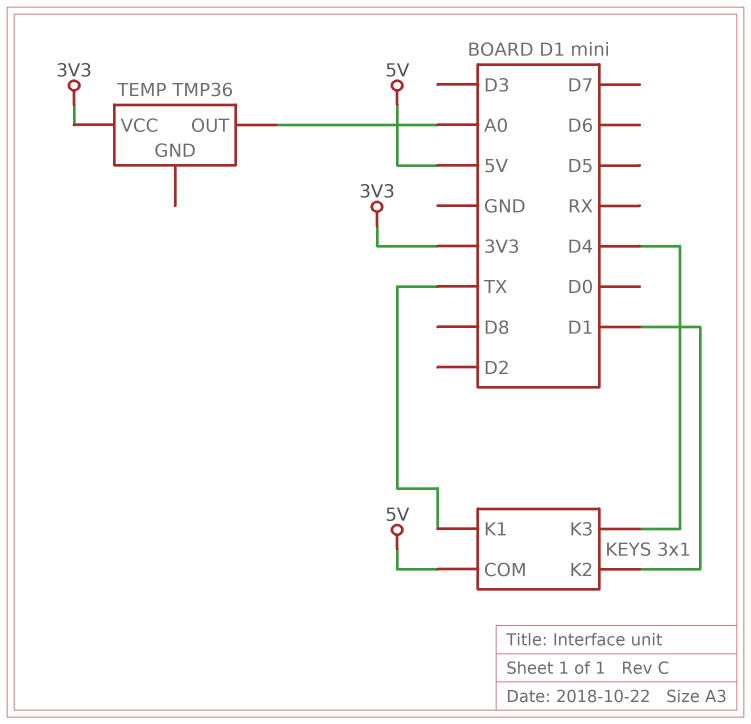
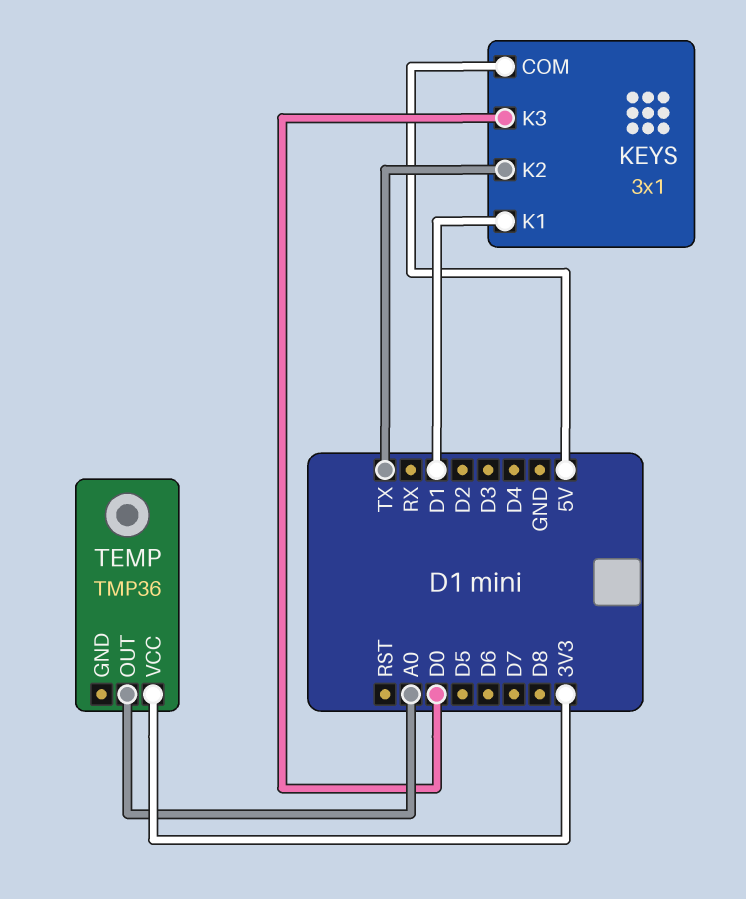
KEYS pin K1: TX -> D1
KEYS pin K2: D1 -> TX
KEYS pin K3: D4 -> D0

